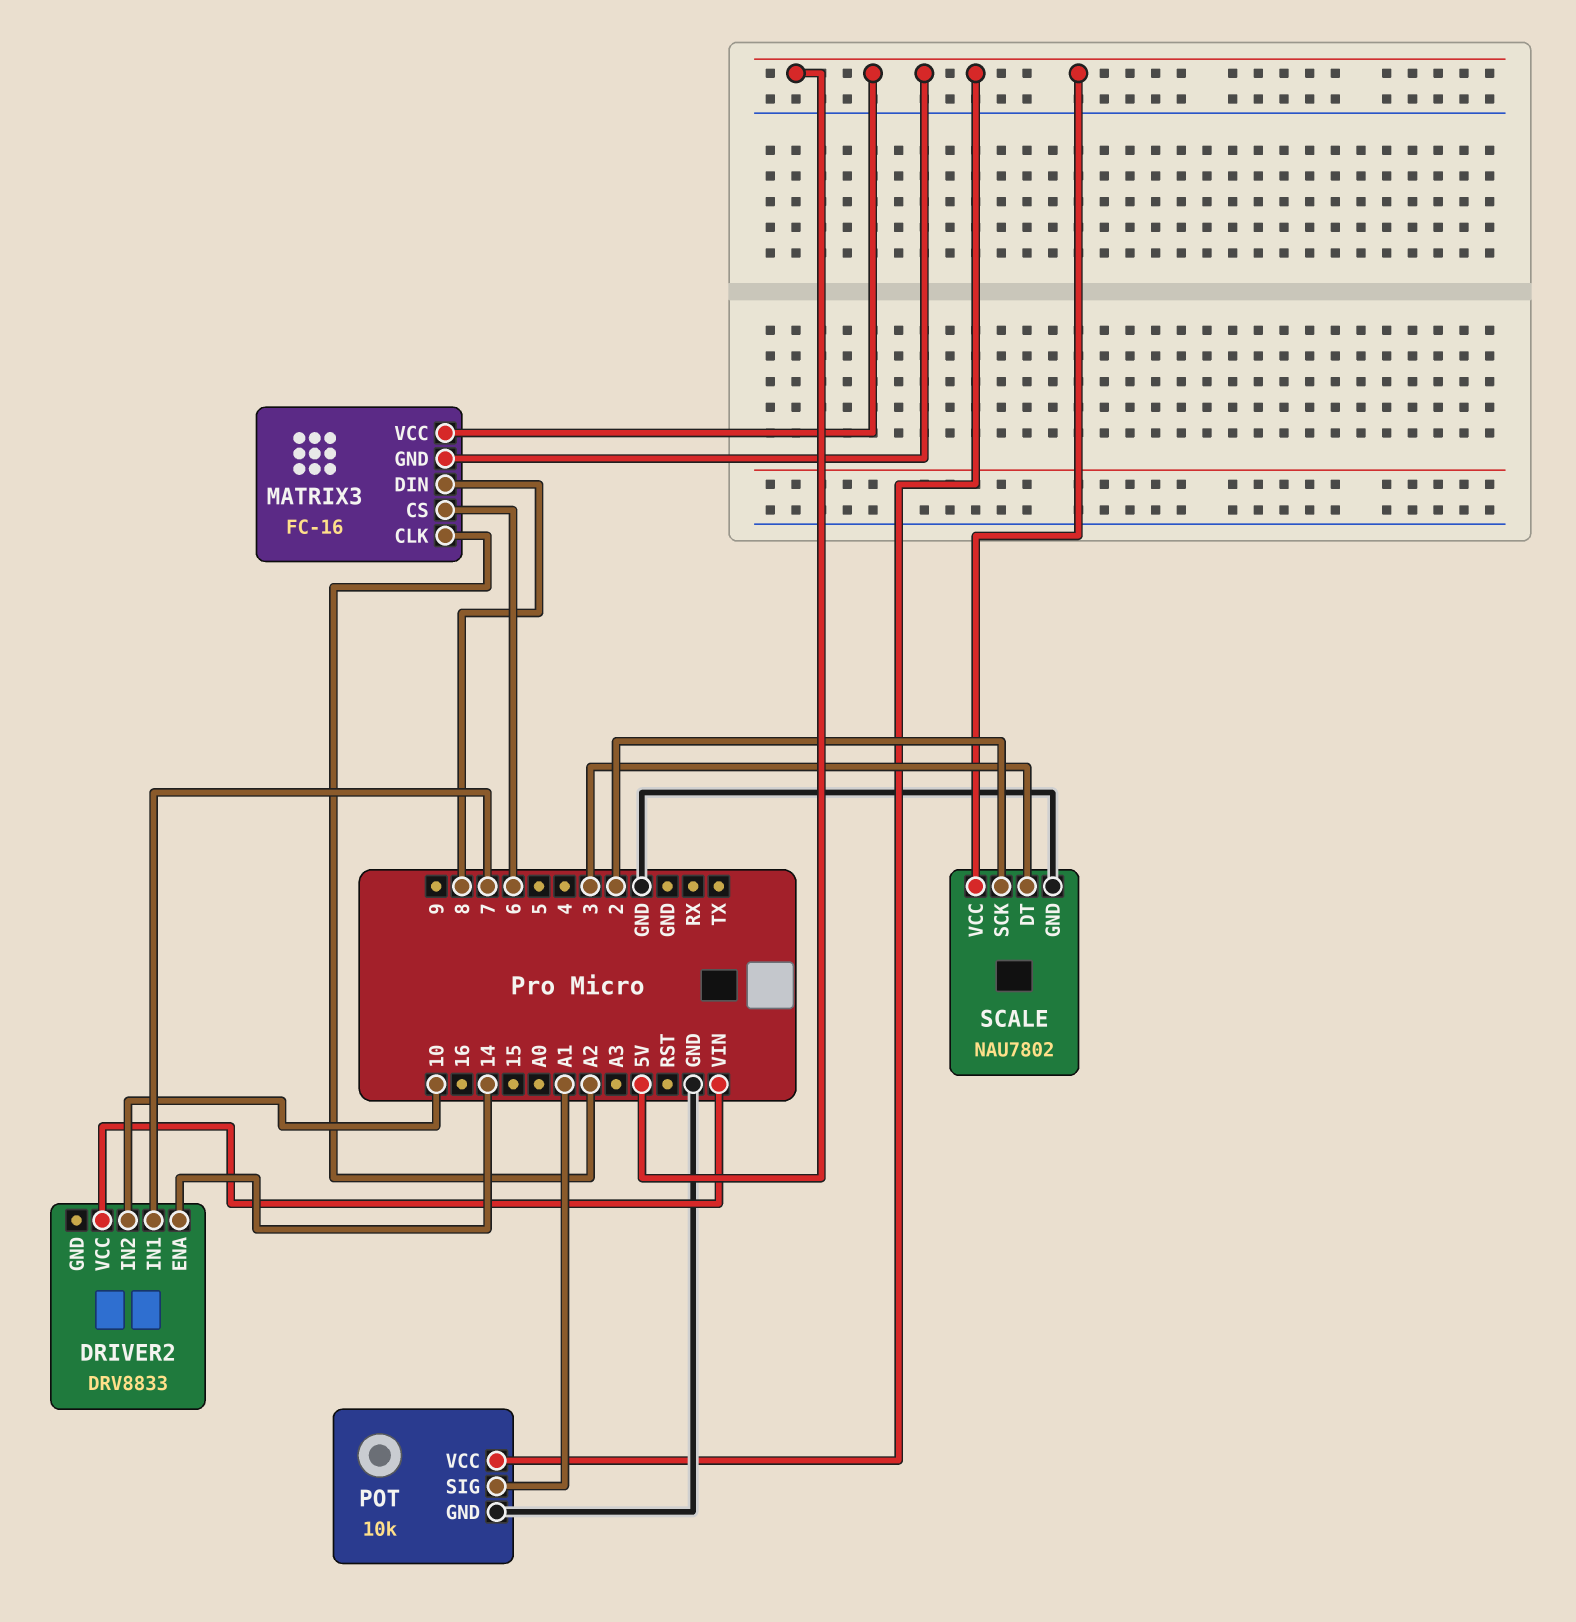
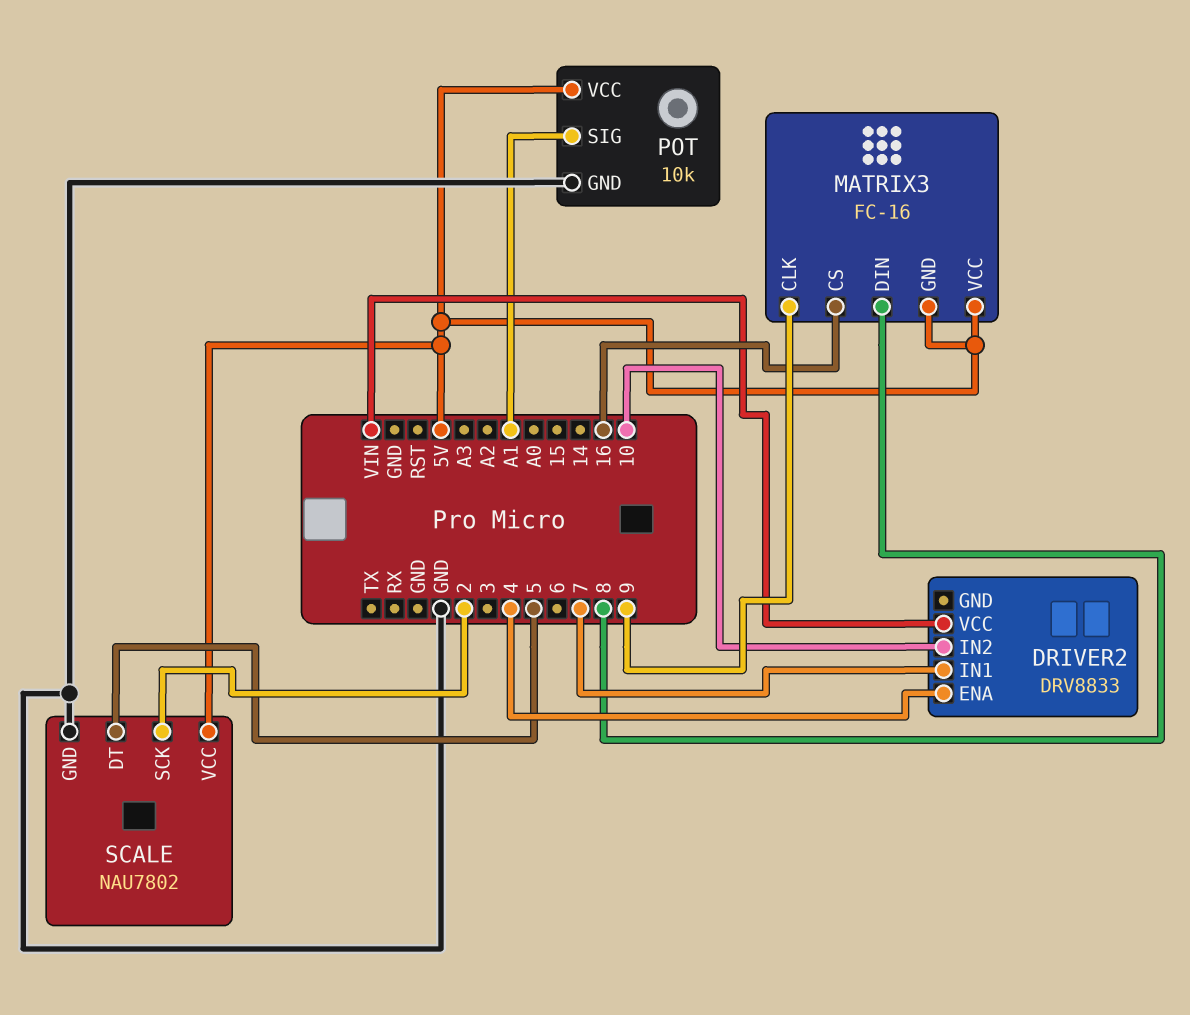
DRIVER2 pin ENA: 14 -> 4
MATRIX3 pin CLK: A2 -> 9
MATRIX3 pin CS: 6 -> 16
SCALE pin DT: 3 -> 5

